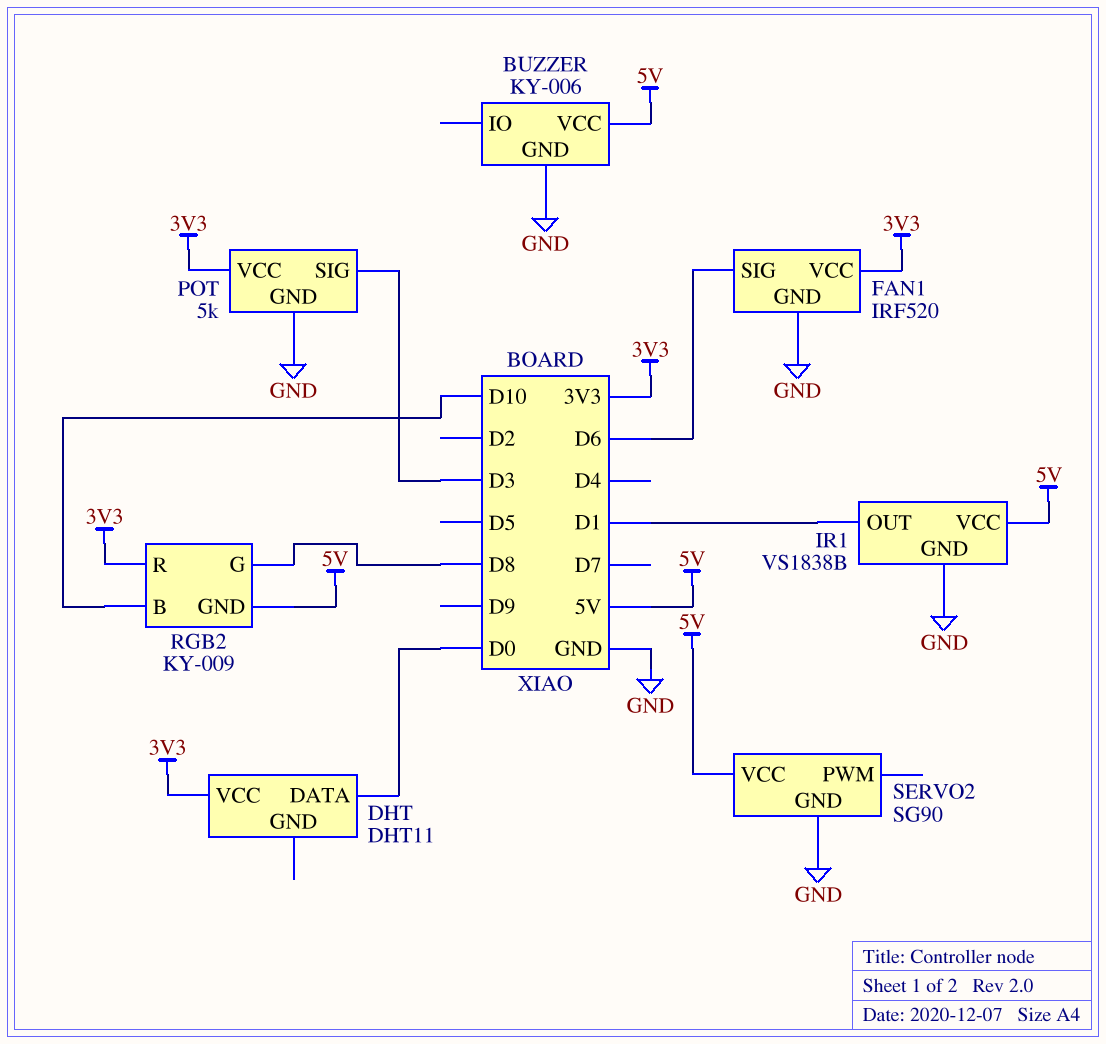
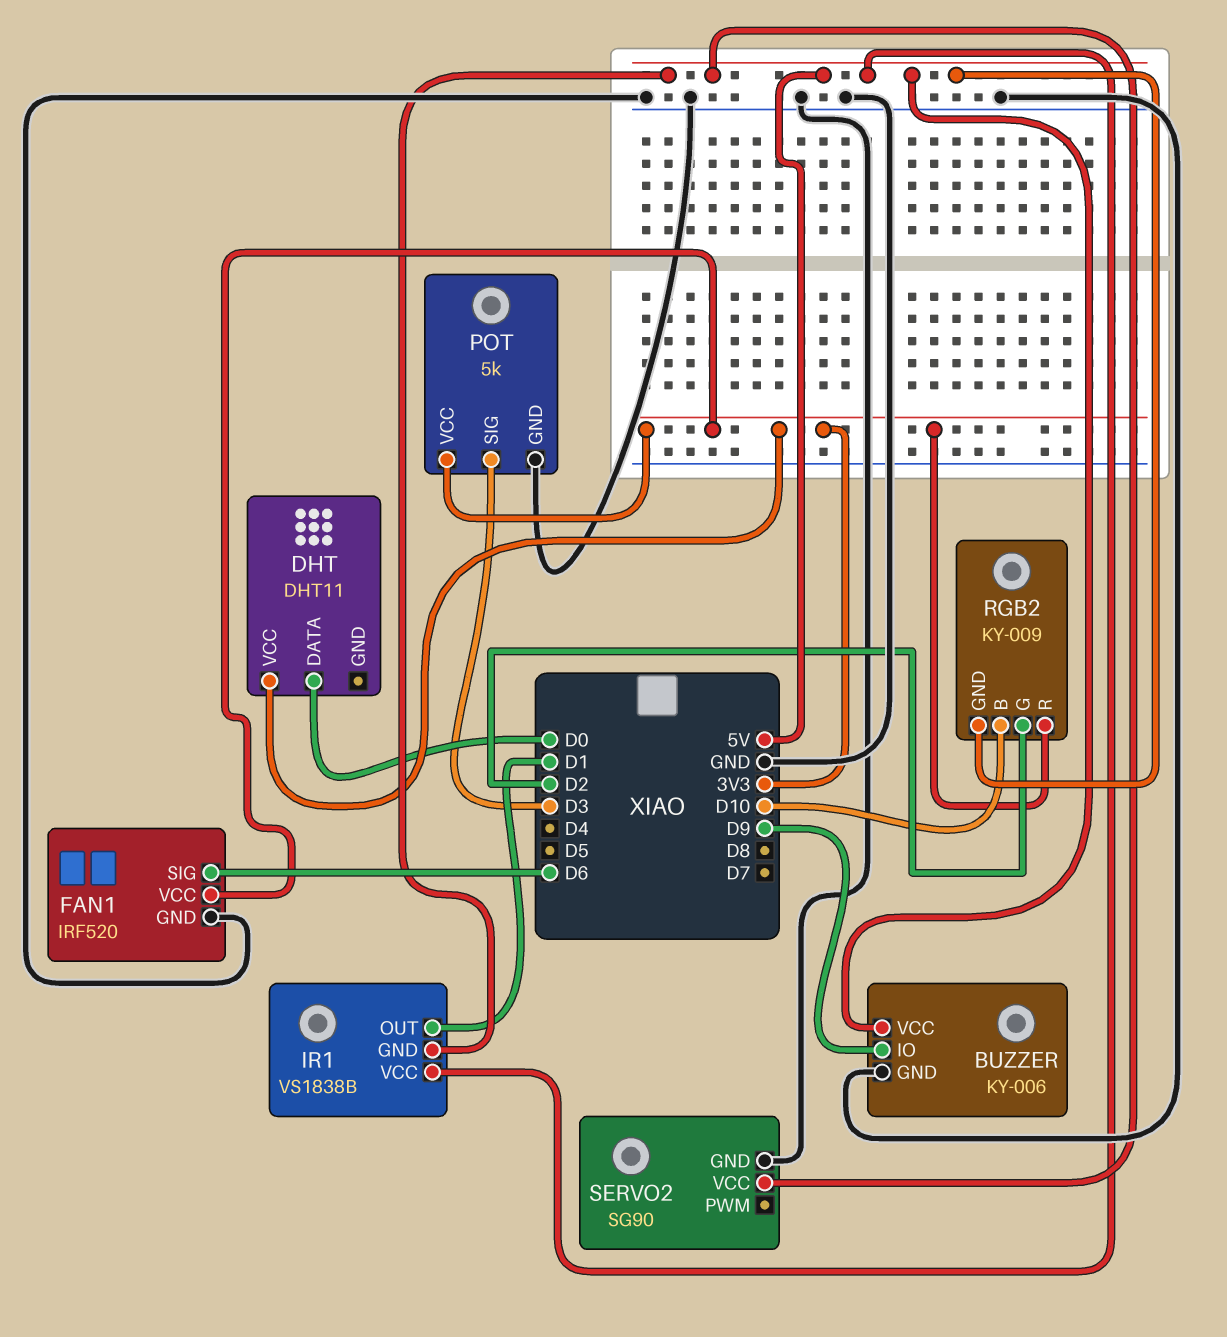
BUZZER pin IO: none -> D9
IR1 pin GND: GND -> 5V
RGB2 pin G: D8 -> D2

